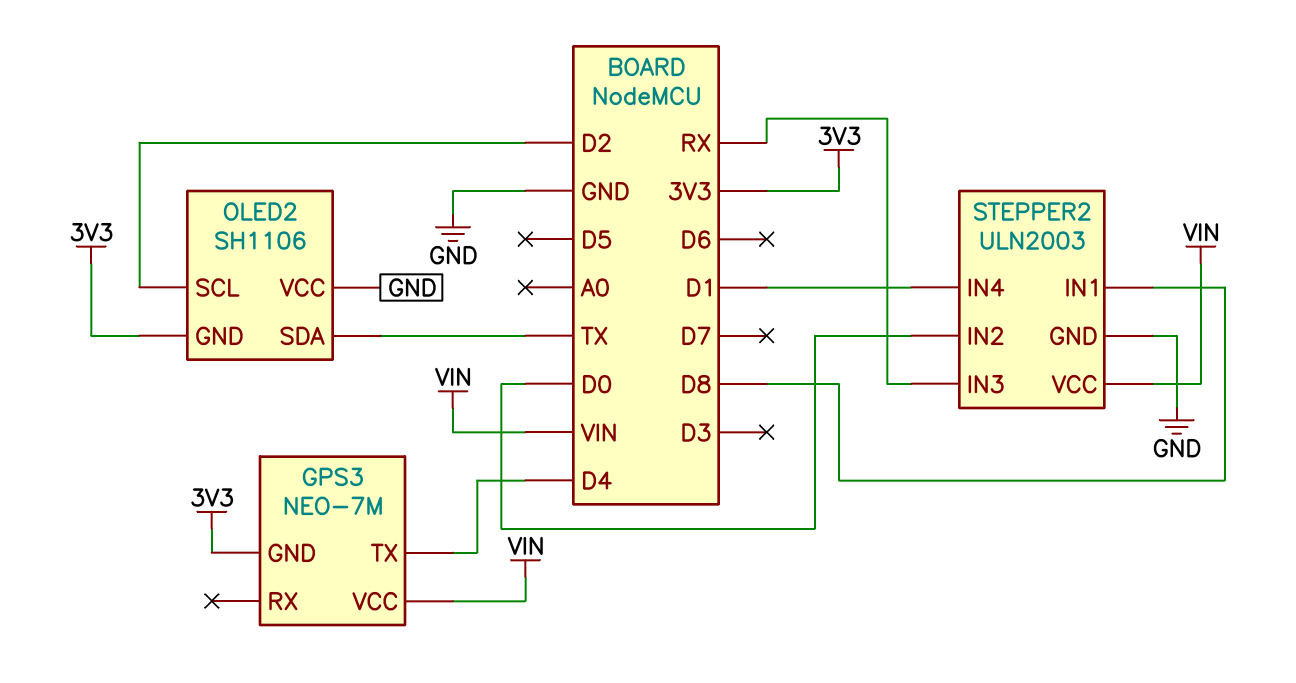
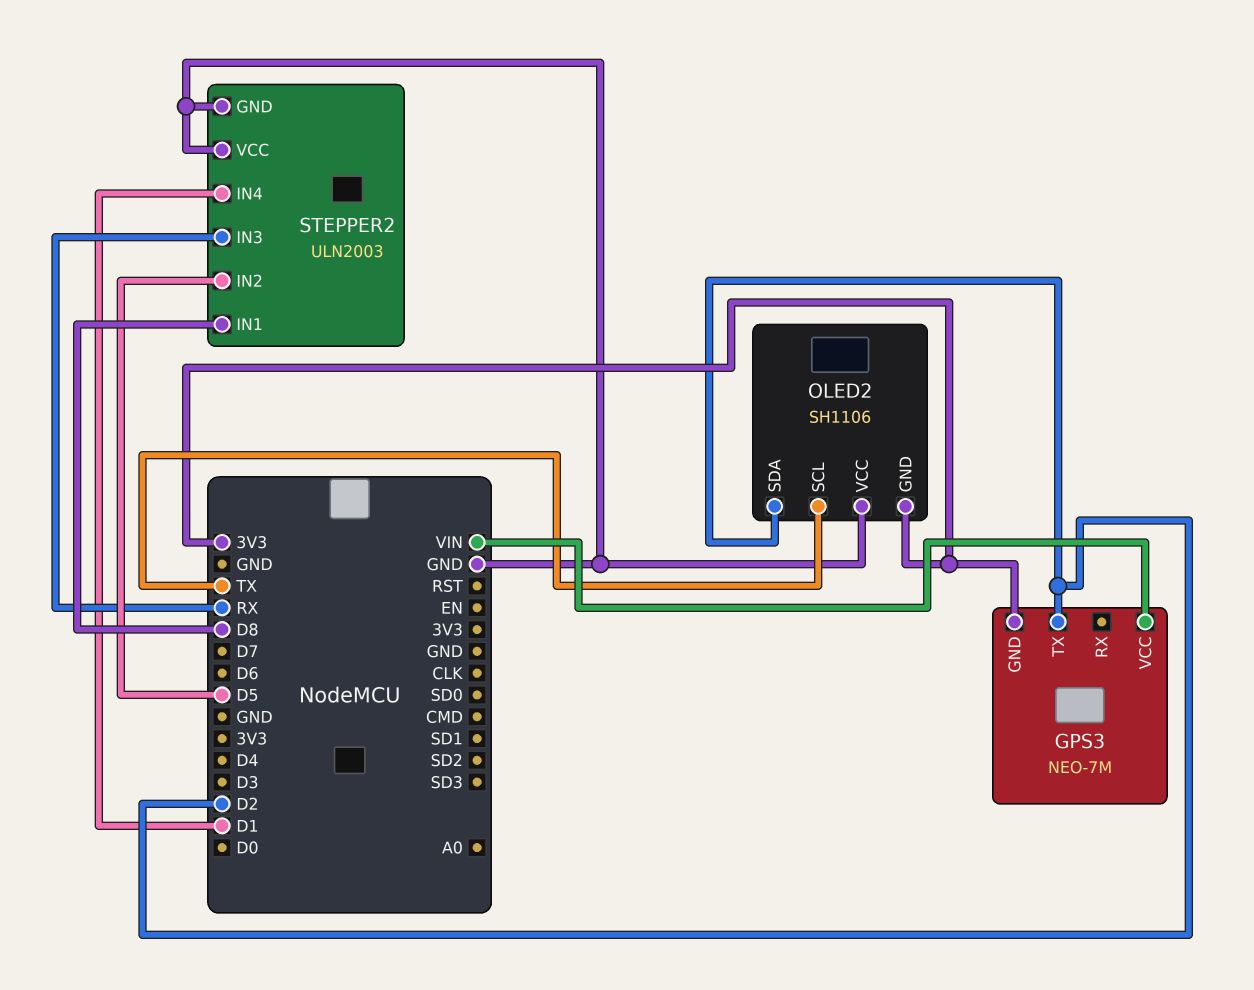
GPS3 pin TX: D4 -> D2
OLED2 pin SCL: D2 -> TX
OLED2 pin SDA: TX -> D2
STEPPER2 pin IN2: D0 -> D5
STEPPER2 pin VCC: VIN -> GND

